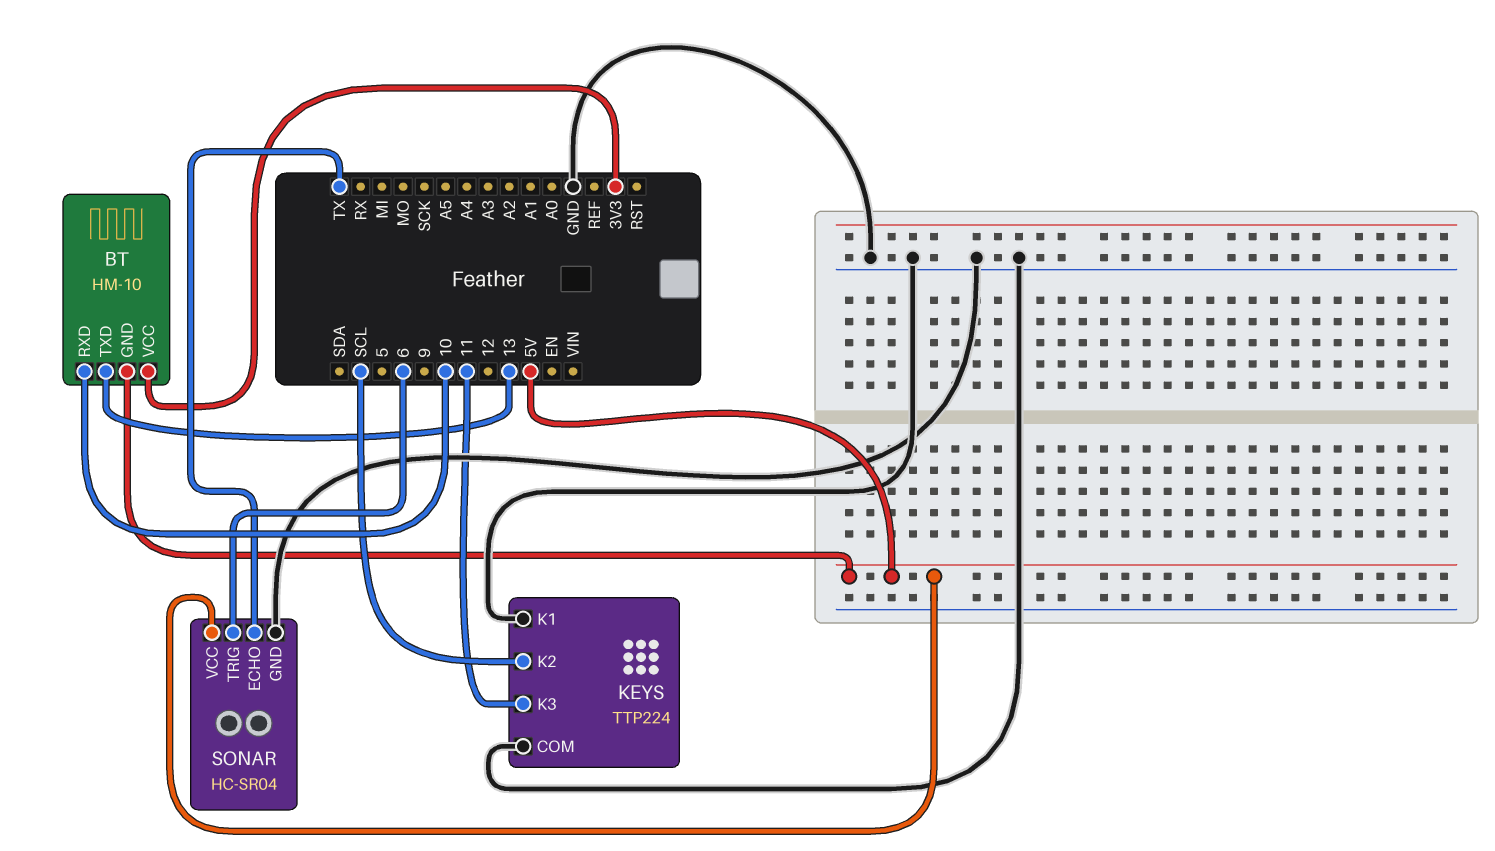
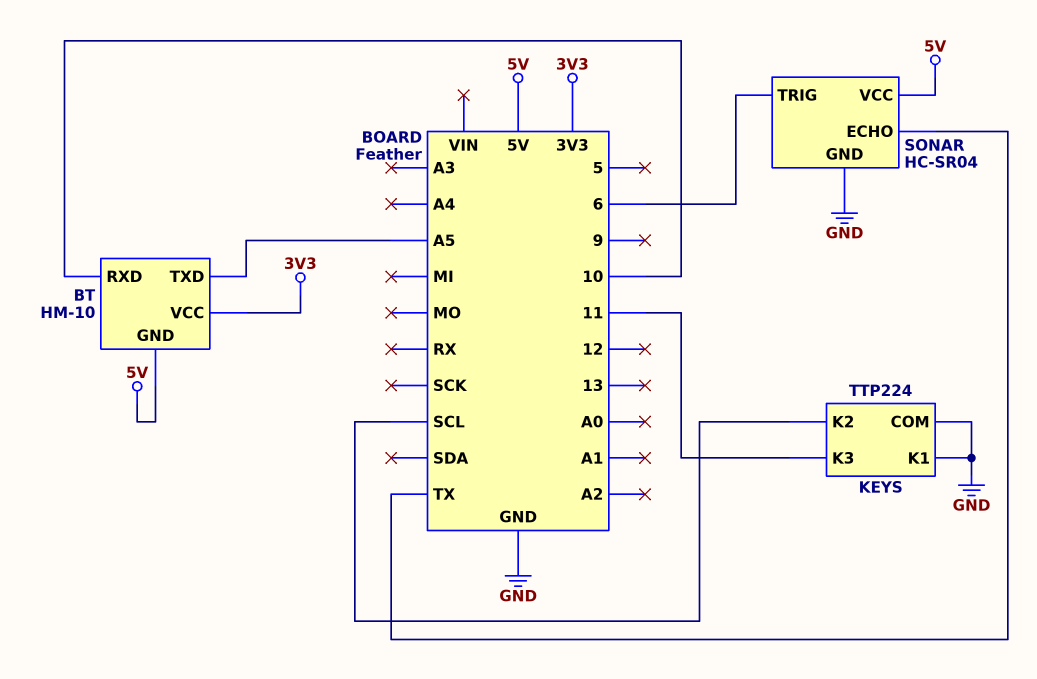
BT pin TXD: 13 -> A5

